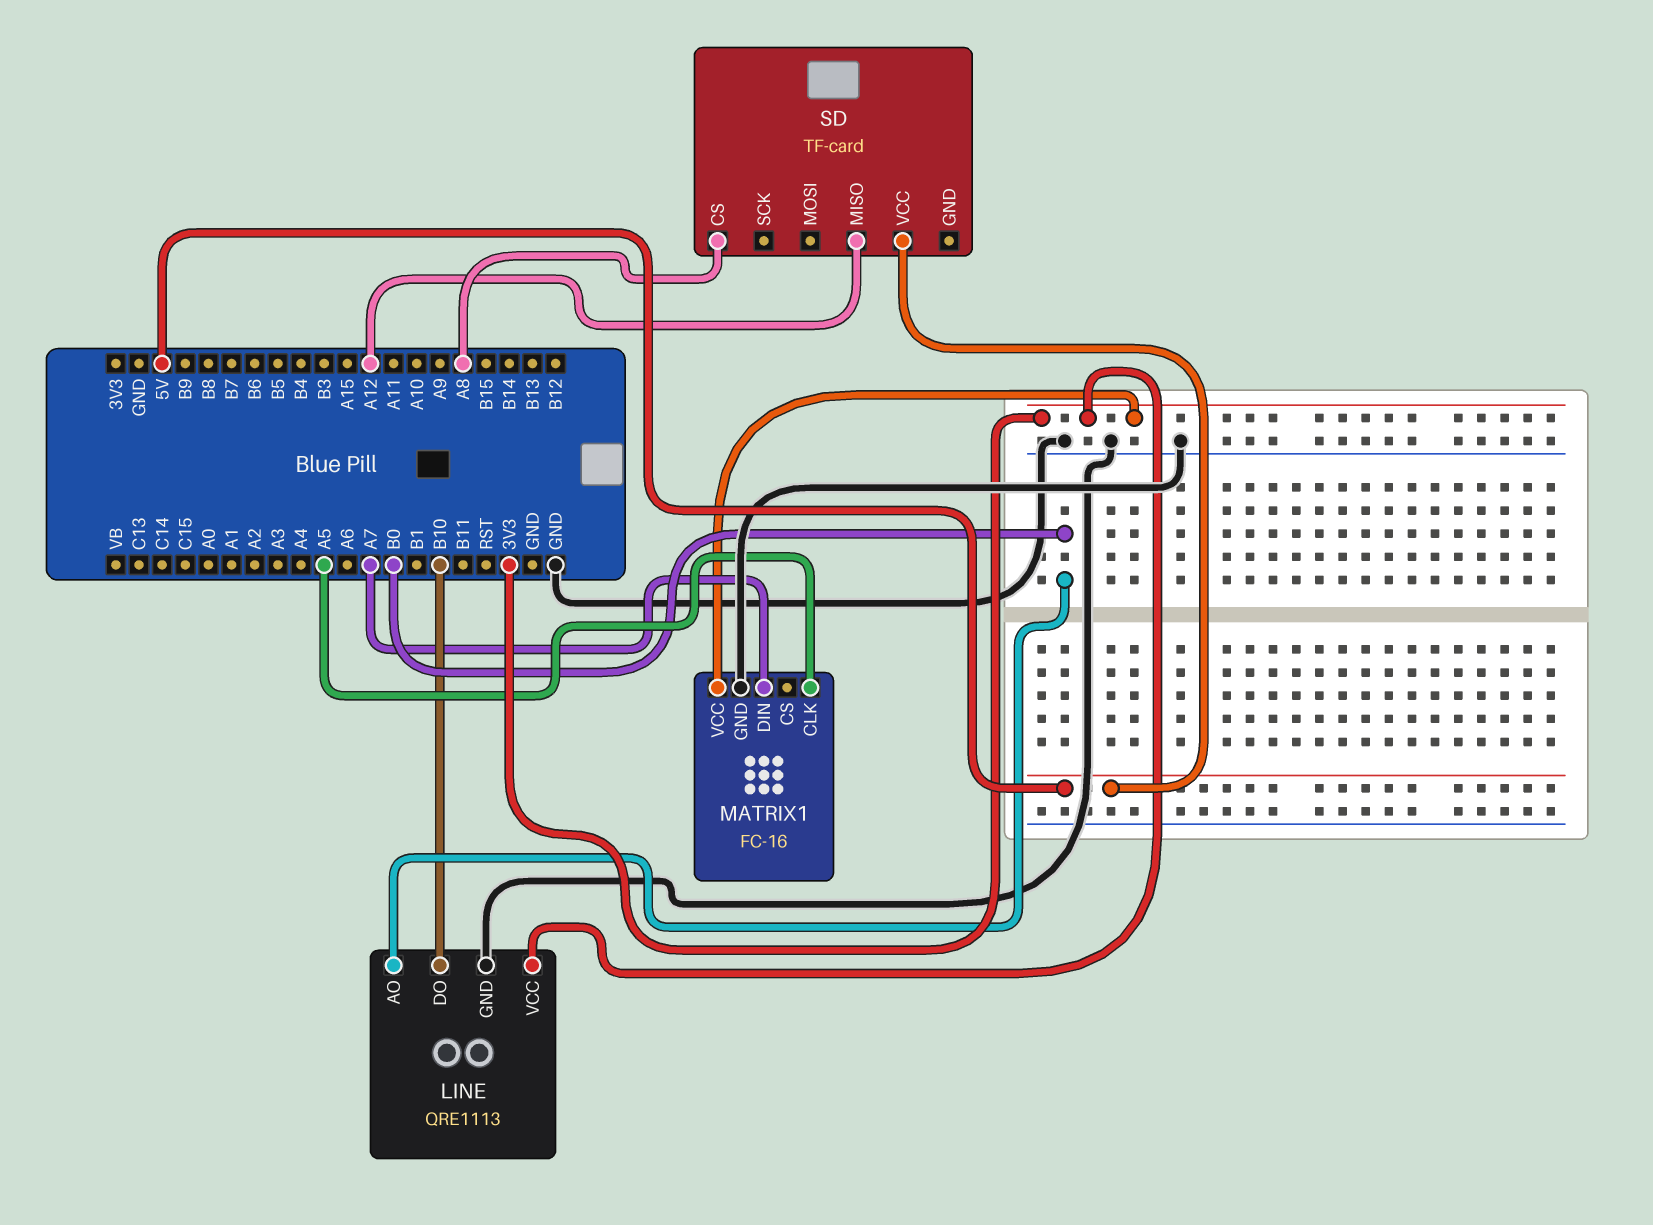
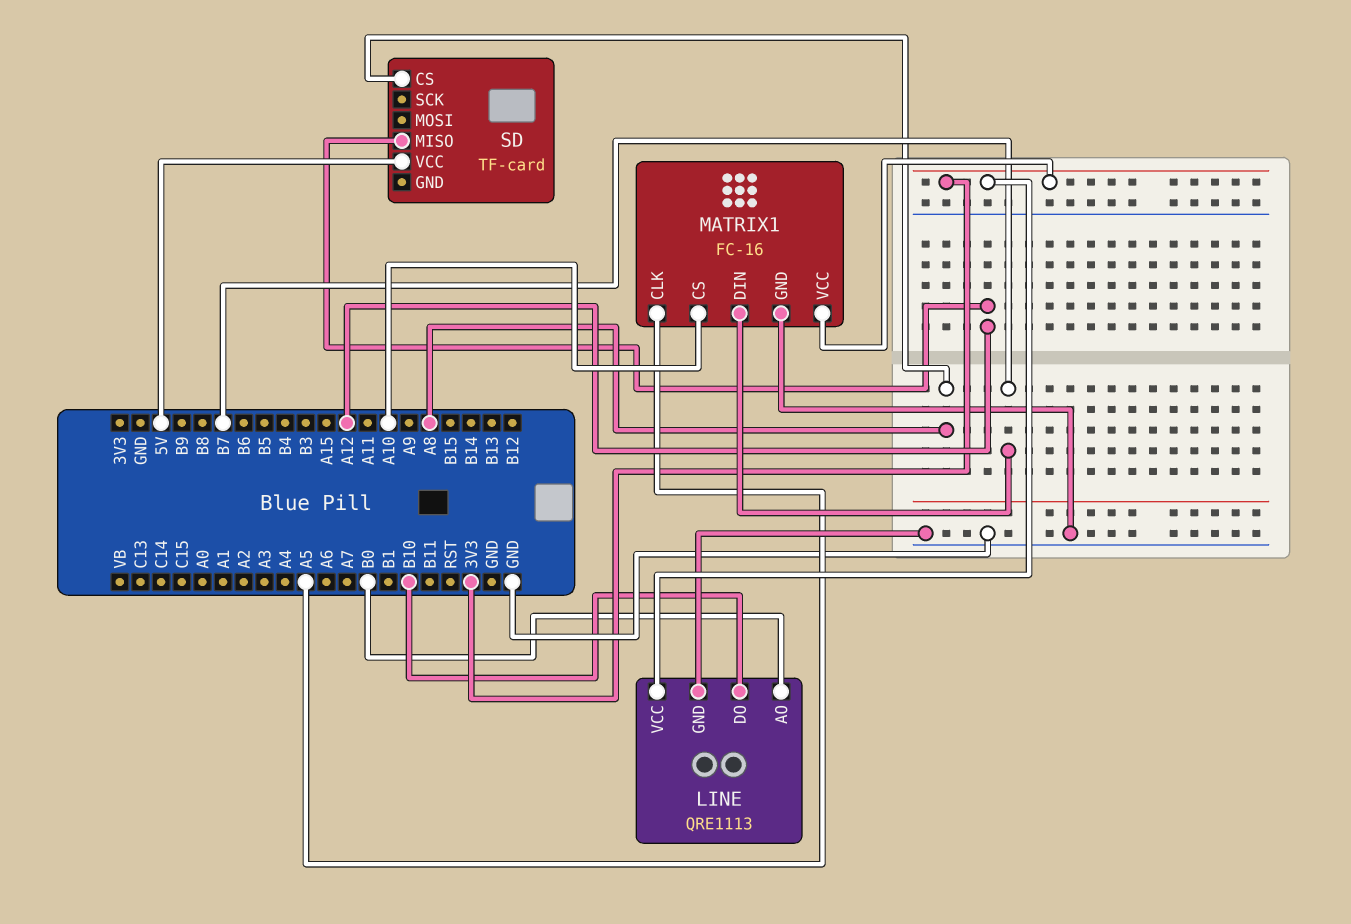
MATRIX1 pin CS: none -> A10
MATRIX1 pin DIN: A7 -> B7

